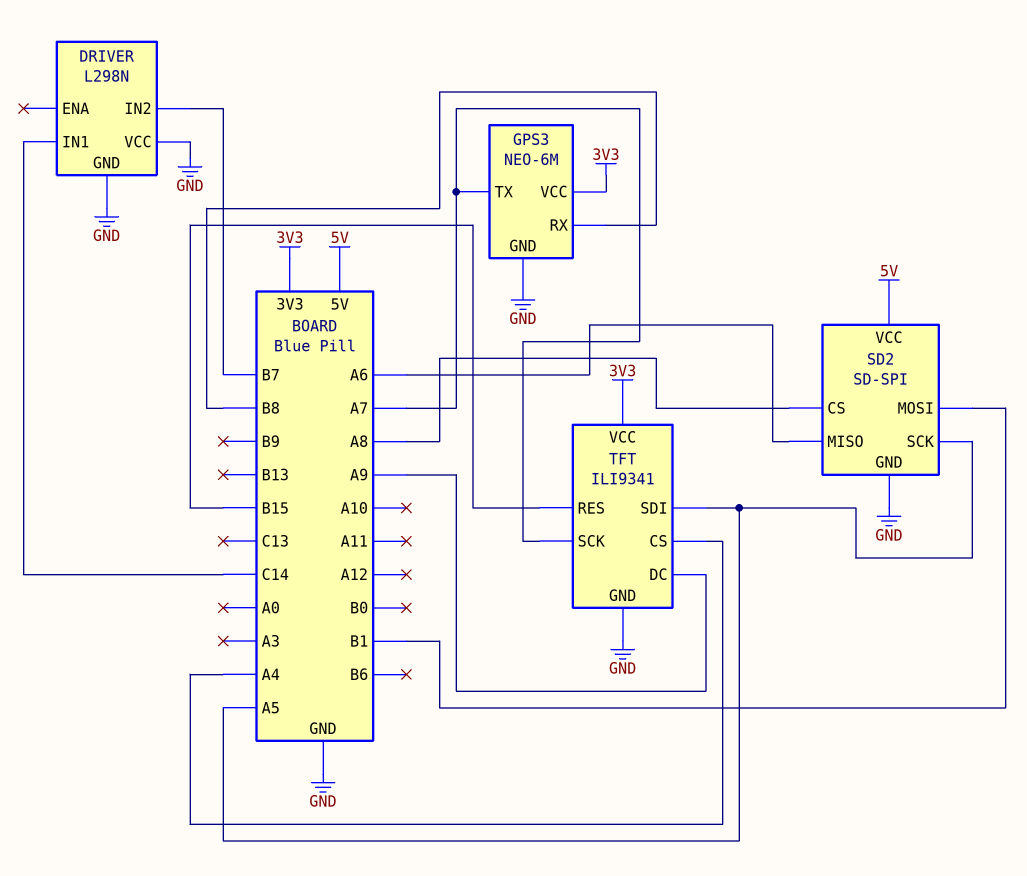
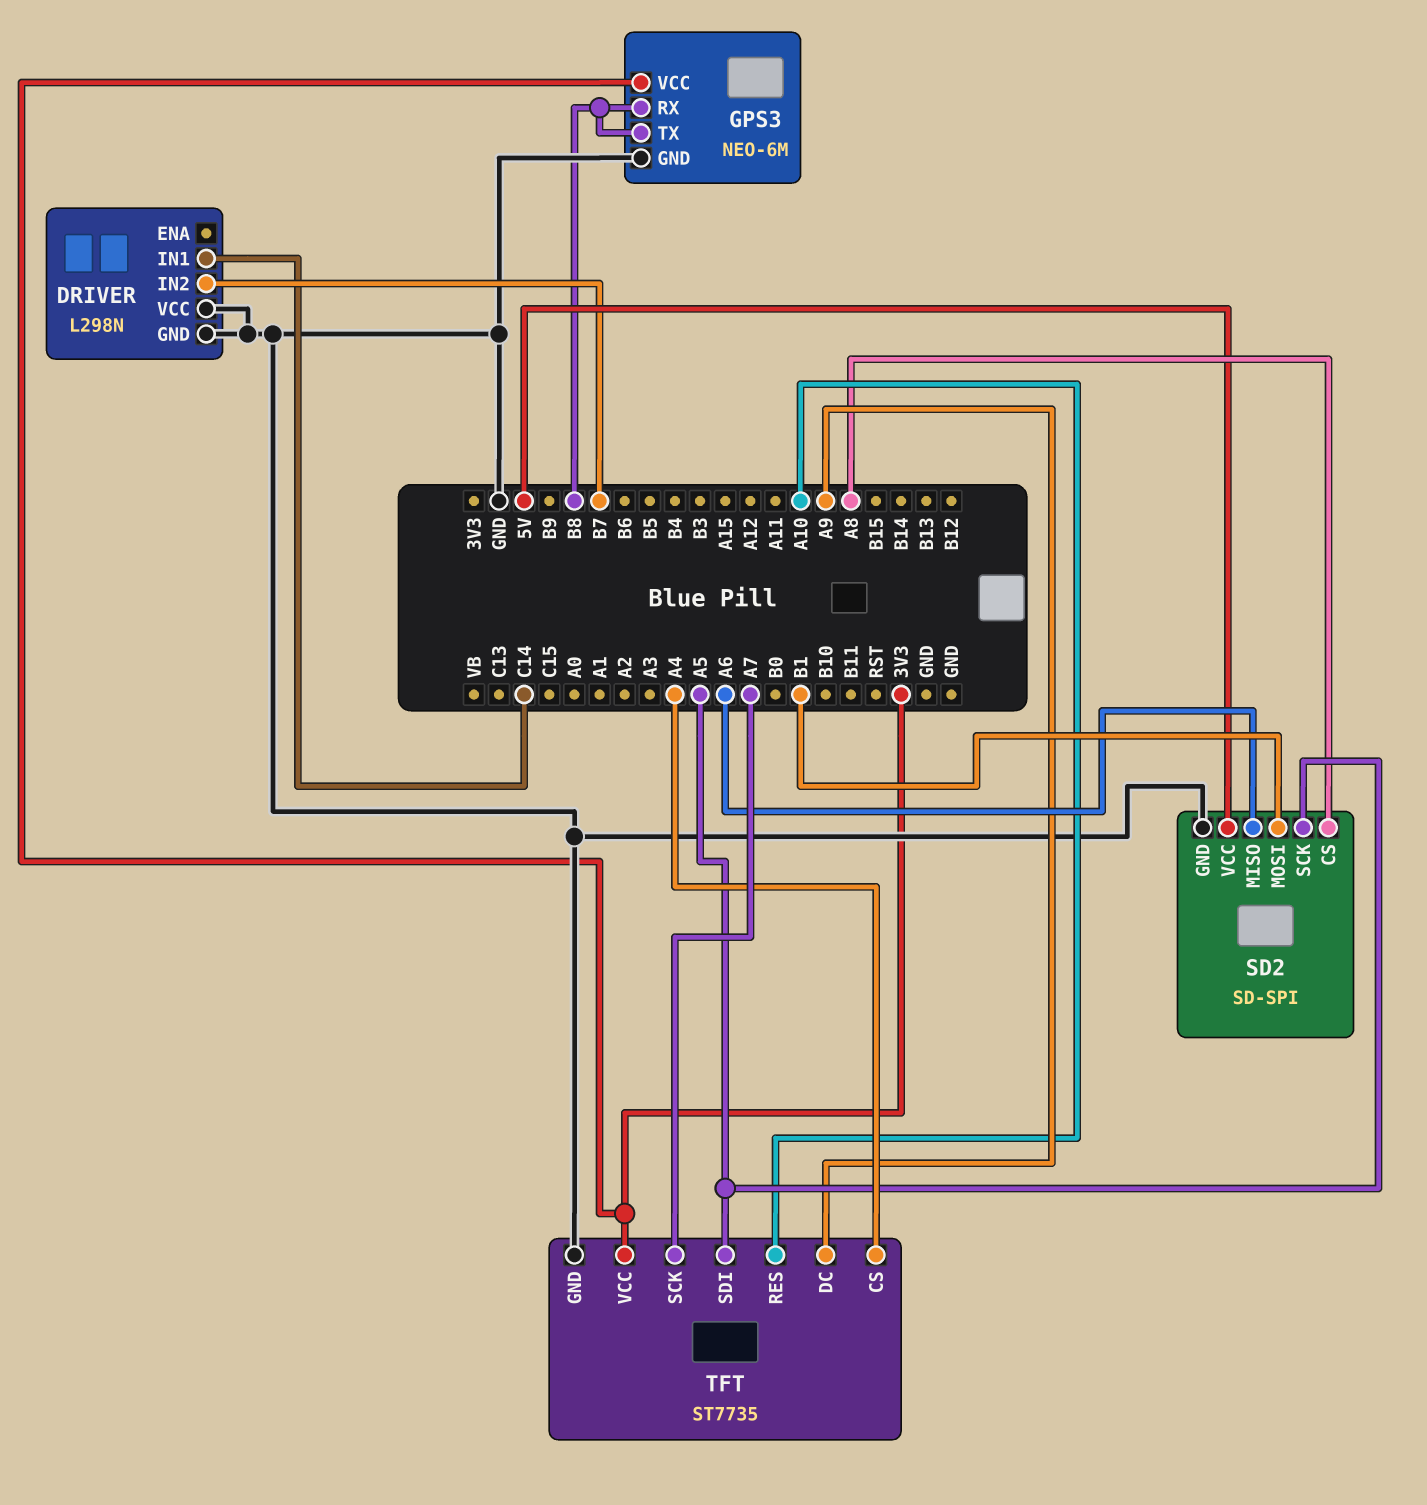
GPS3 pin TX: A7 -> B8
TFT: ILI9341 -> ST7735
TFT pin RES: B15 -> A10

